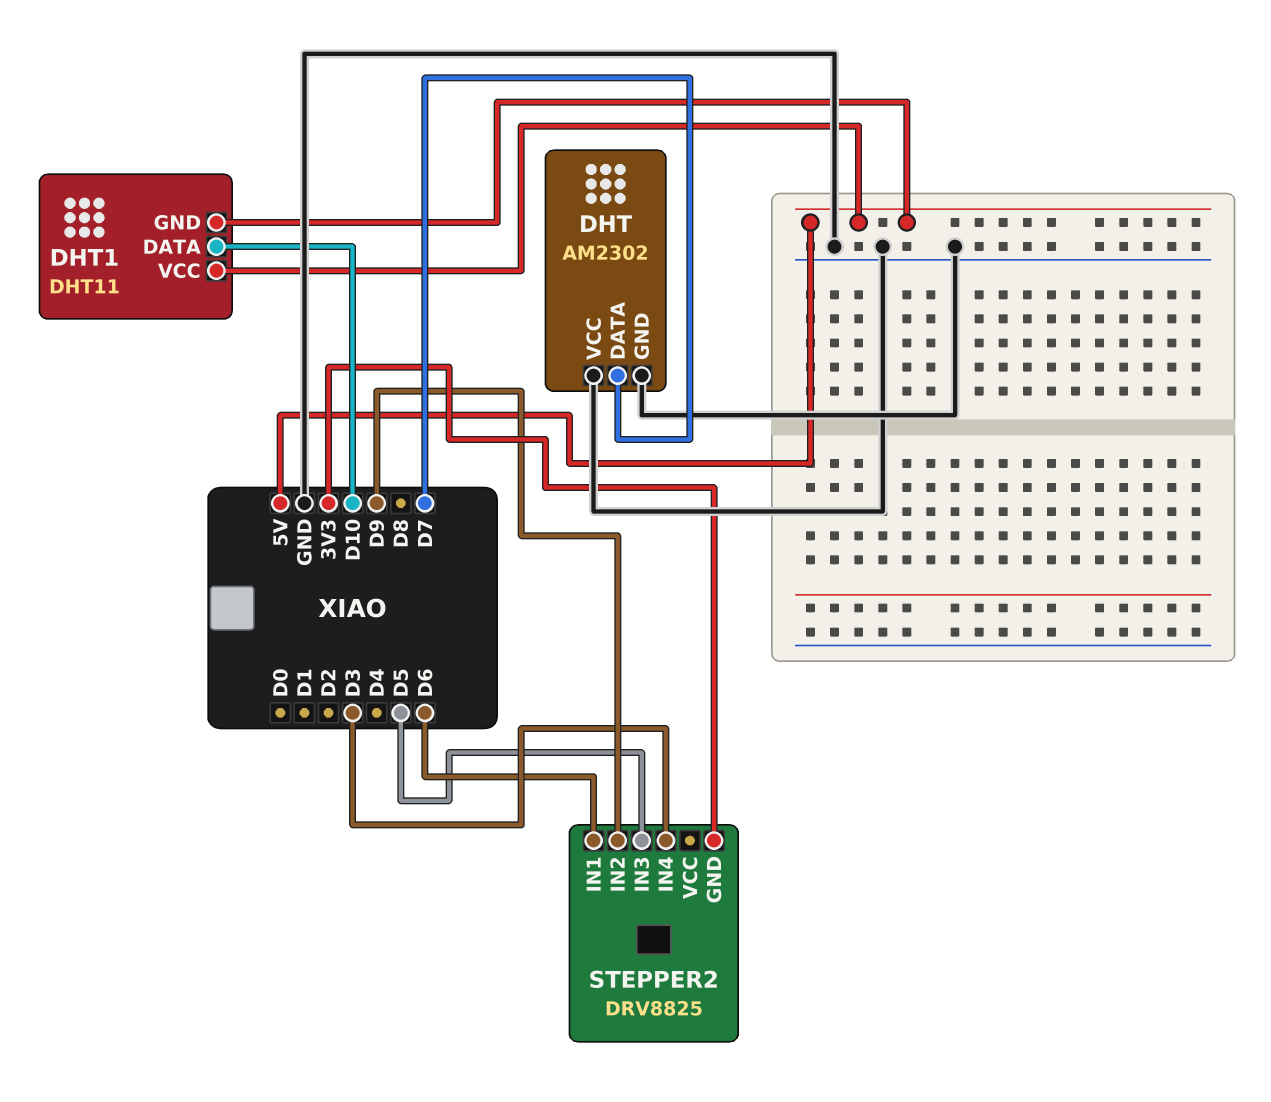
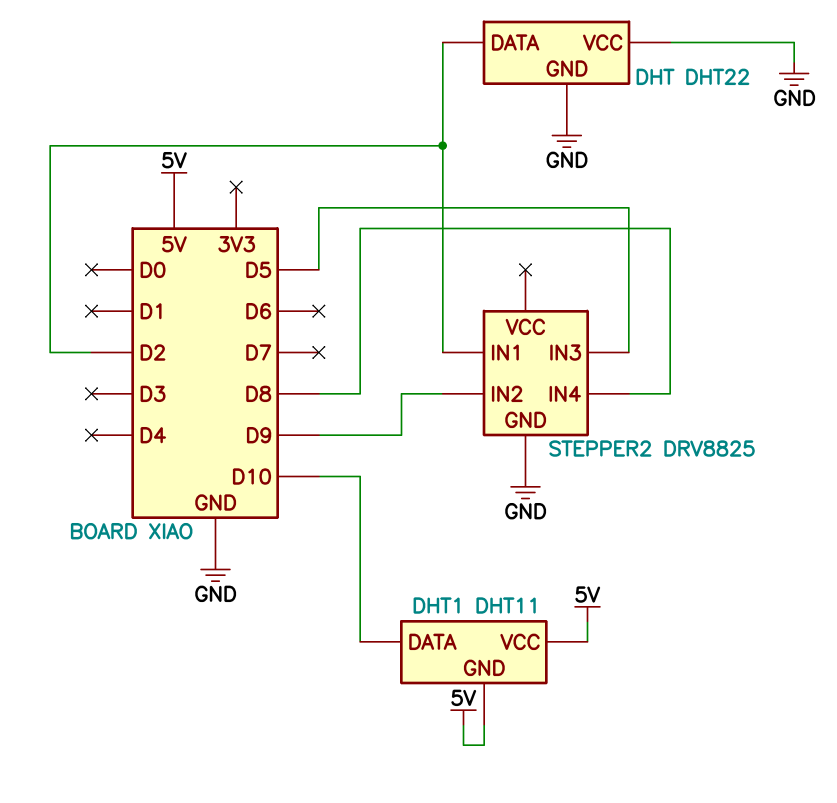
DHT: AM2302 -> DHT22
DHT pin DATA: D7 -> D2
STEPPER2 pin GND: 3V3 -> GND
STEPPER2 pin IN1: D6 -> D2
STEPPER2 pin IN4: D3 -> D8

